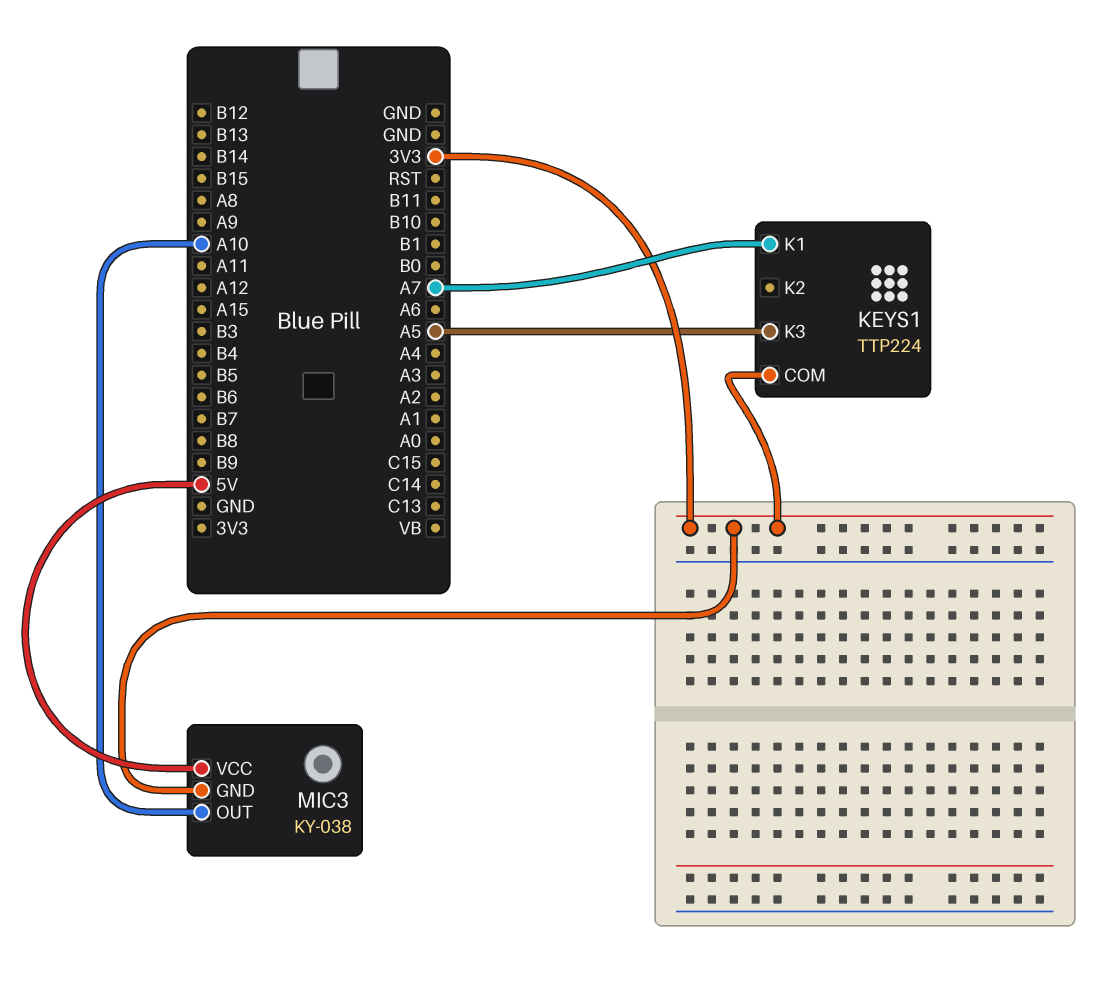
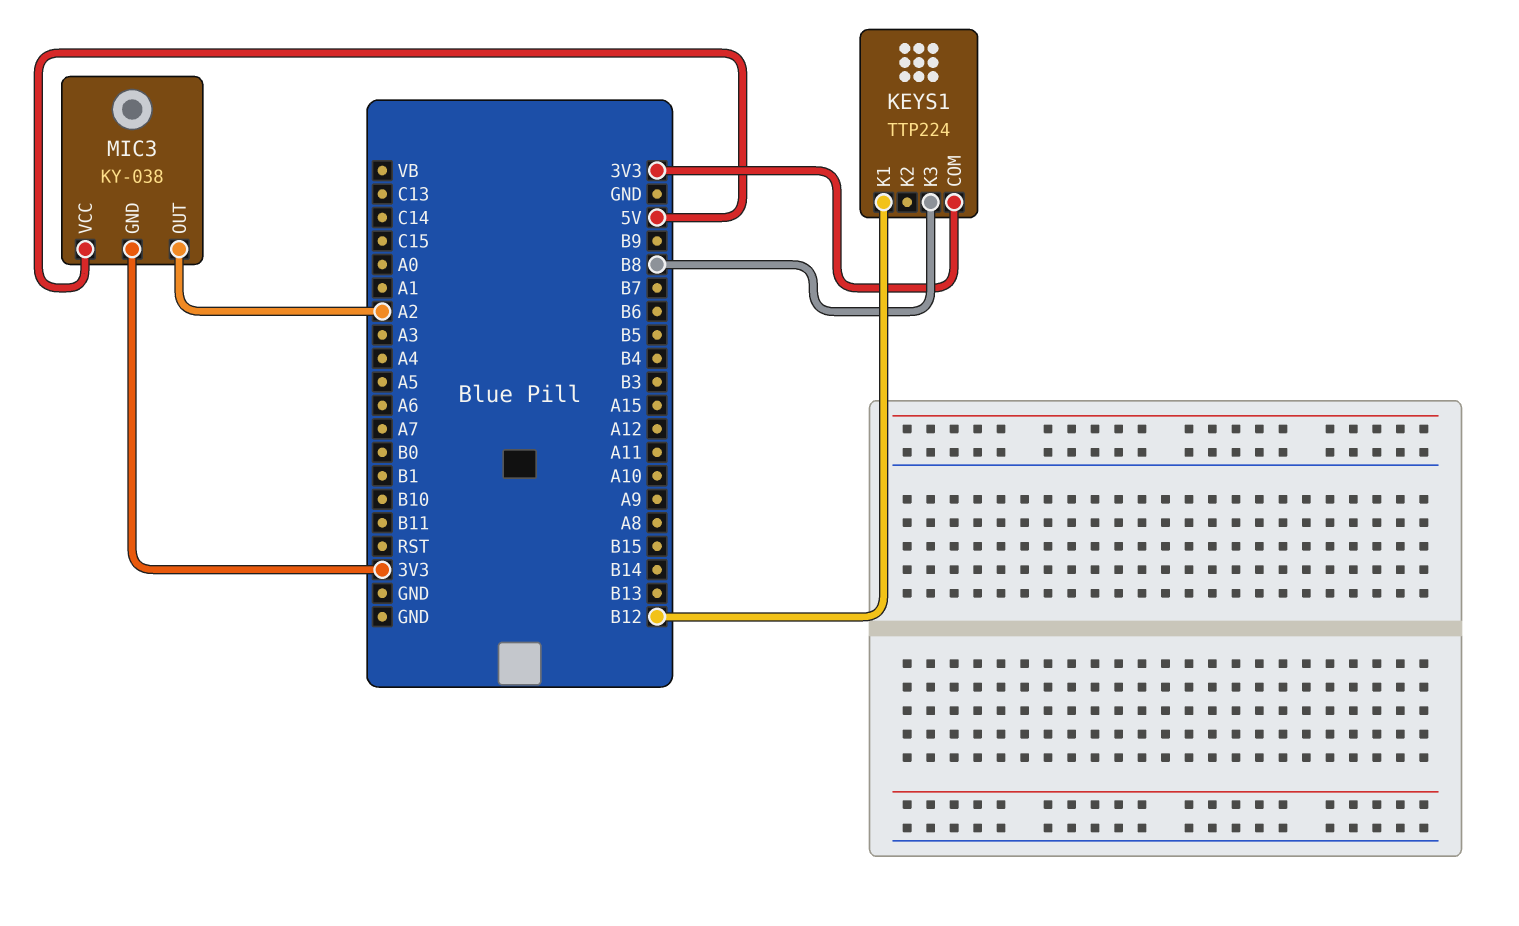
KEYS1 pin K1: A7 -> B12
KEYS1 pin K3: A5 -> B8
MIC3 pin OUT: A10 -> A2

